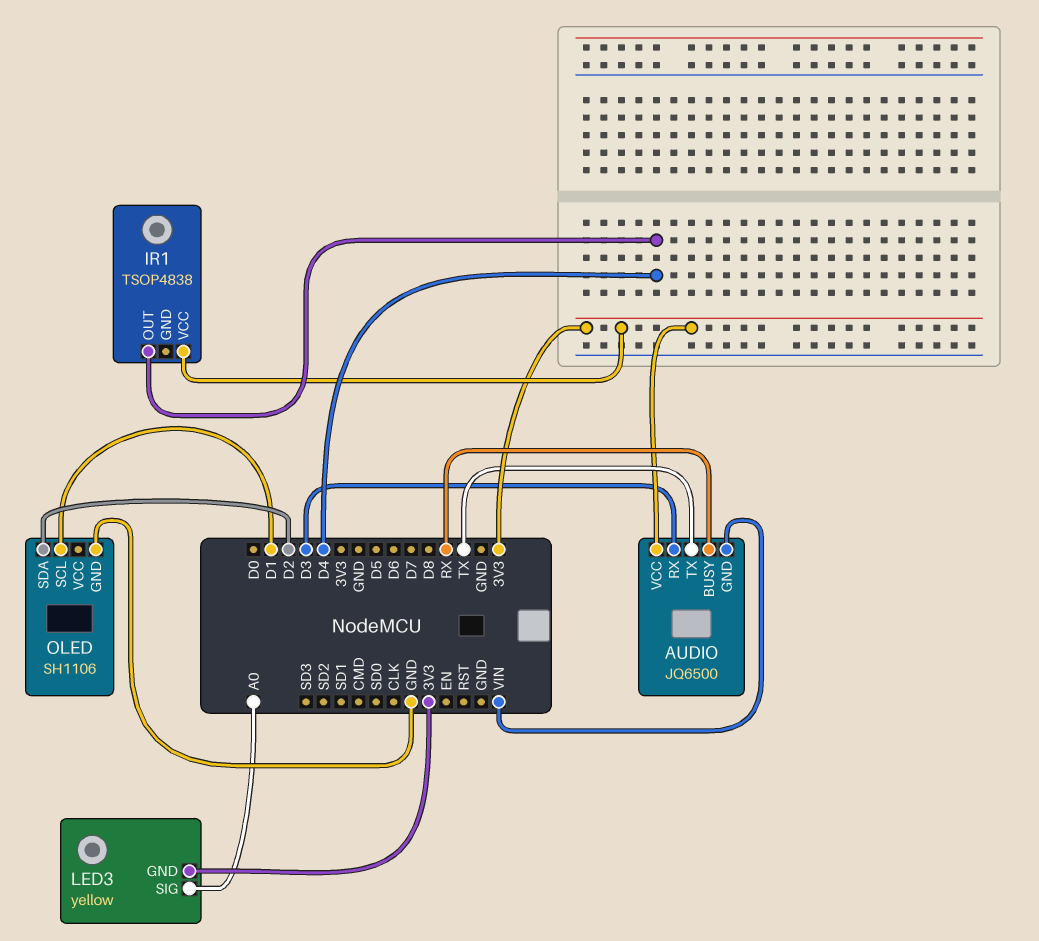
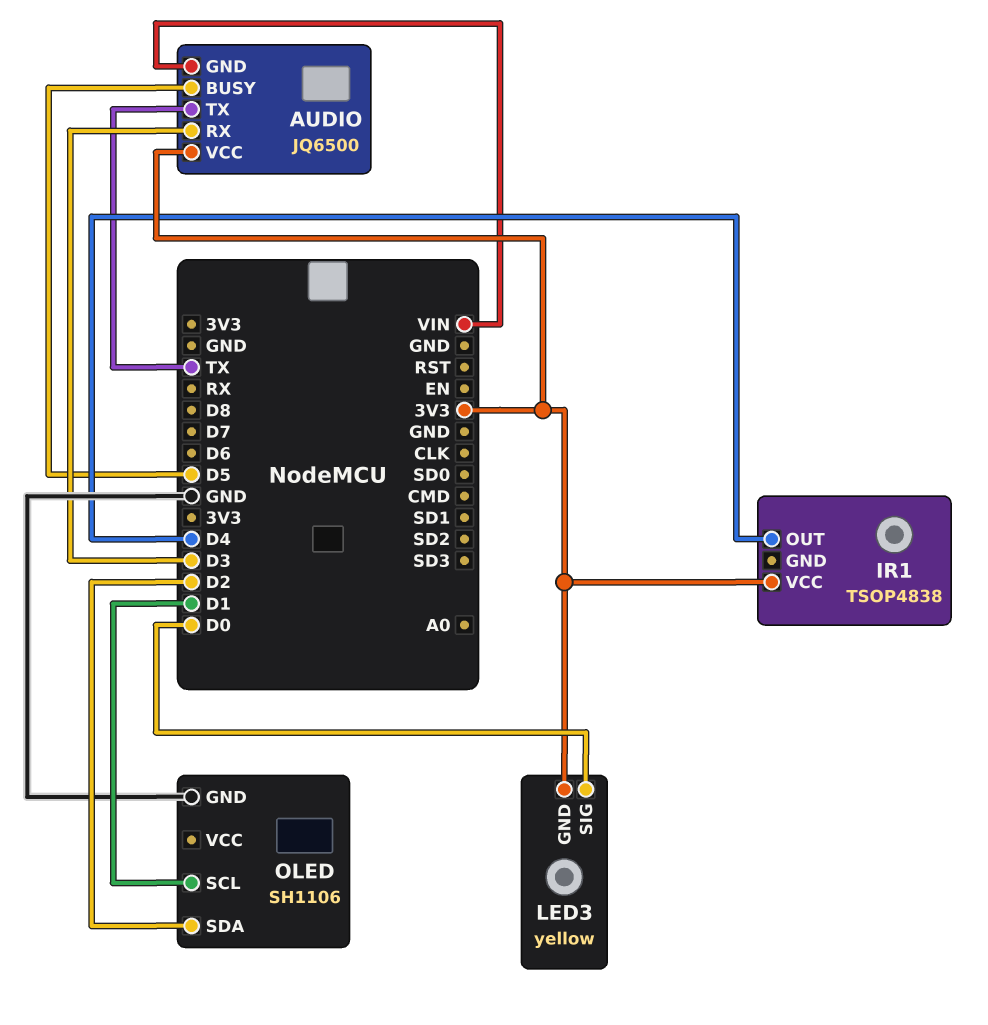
AUDIO pin BUSY: RX -> D5
LED3 pin SIG: A0 -> D0

